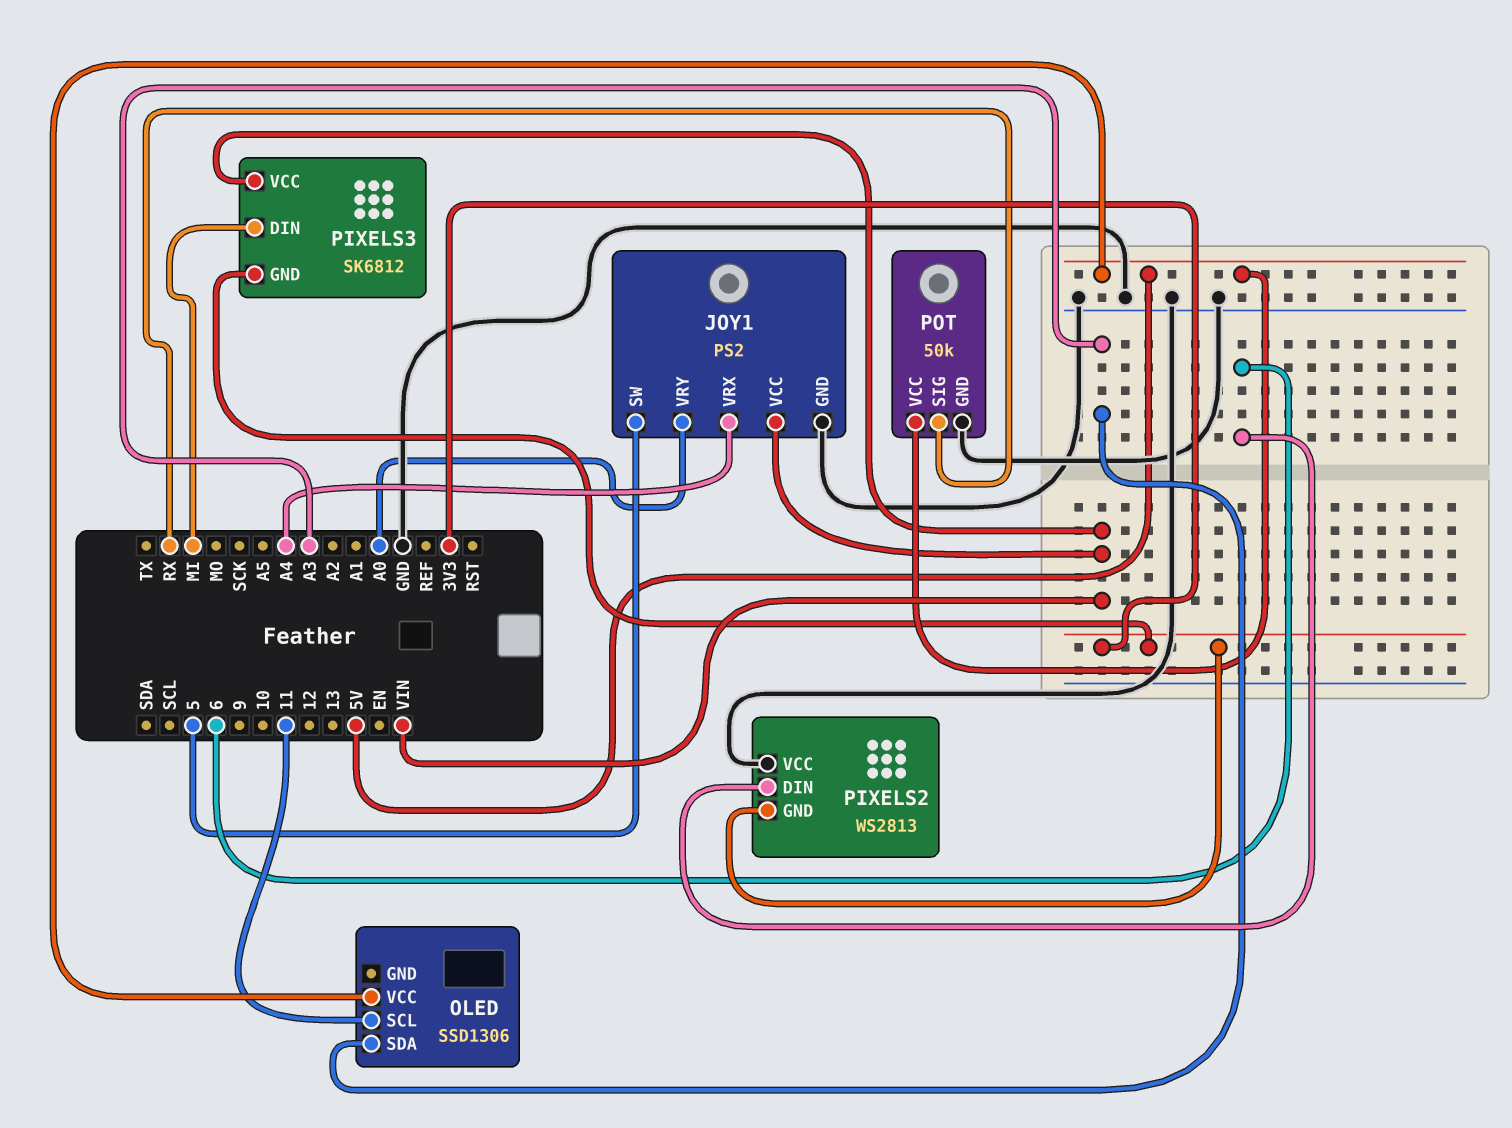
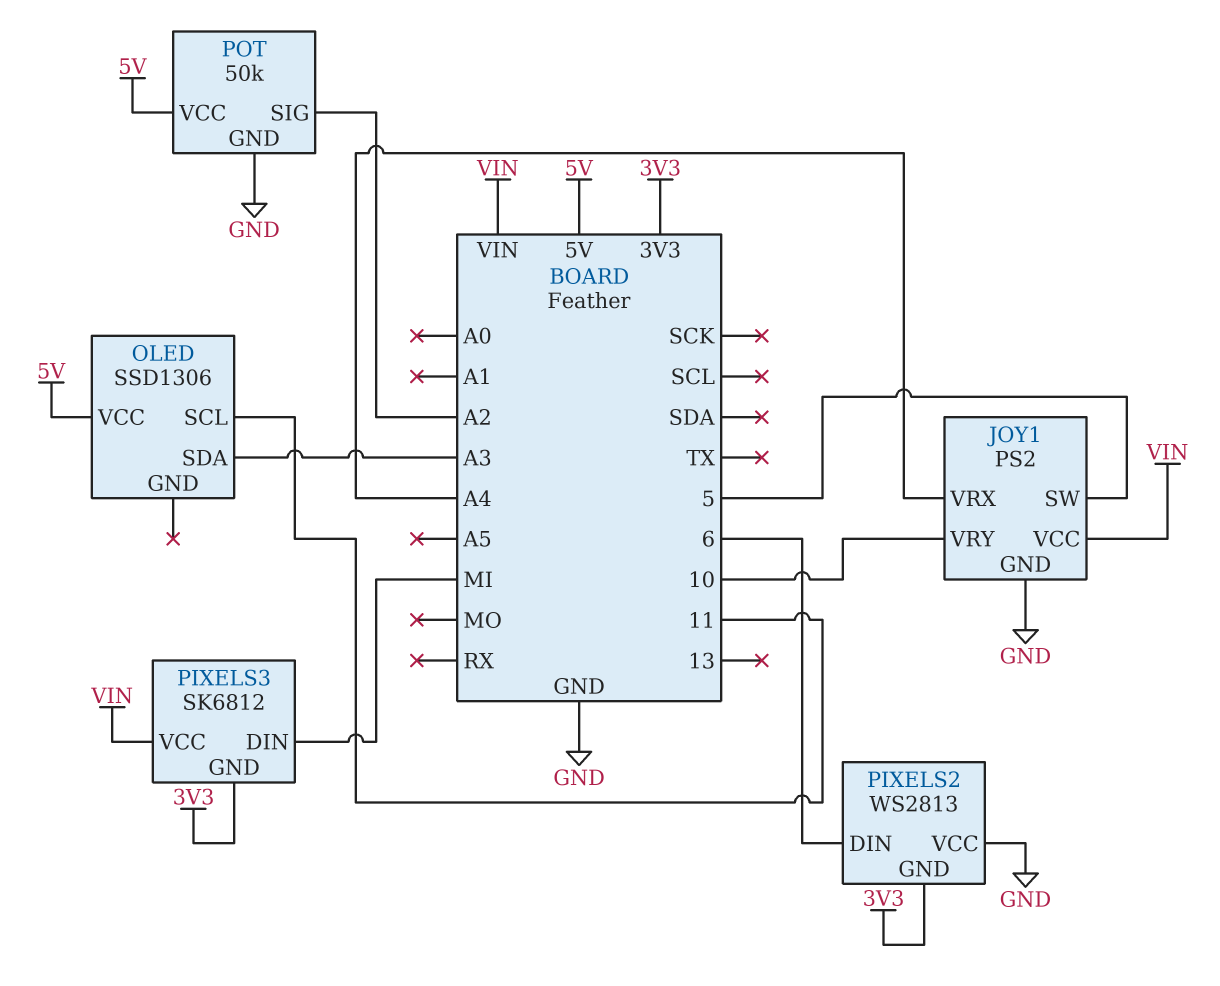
JOY1 pin VRY: A0 -> 10
POT pin SIG: RX -> A2

